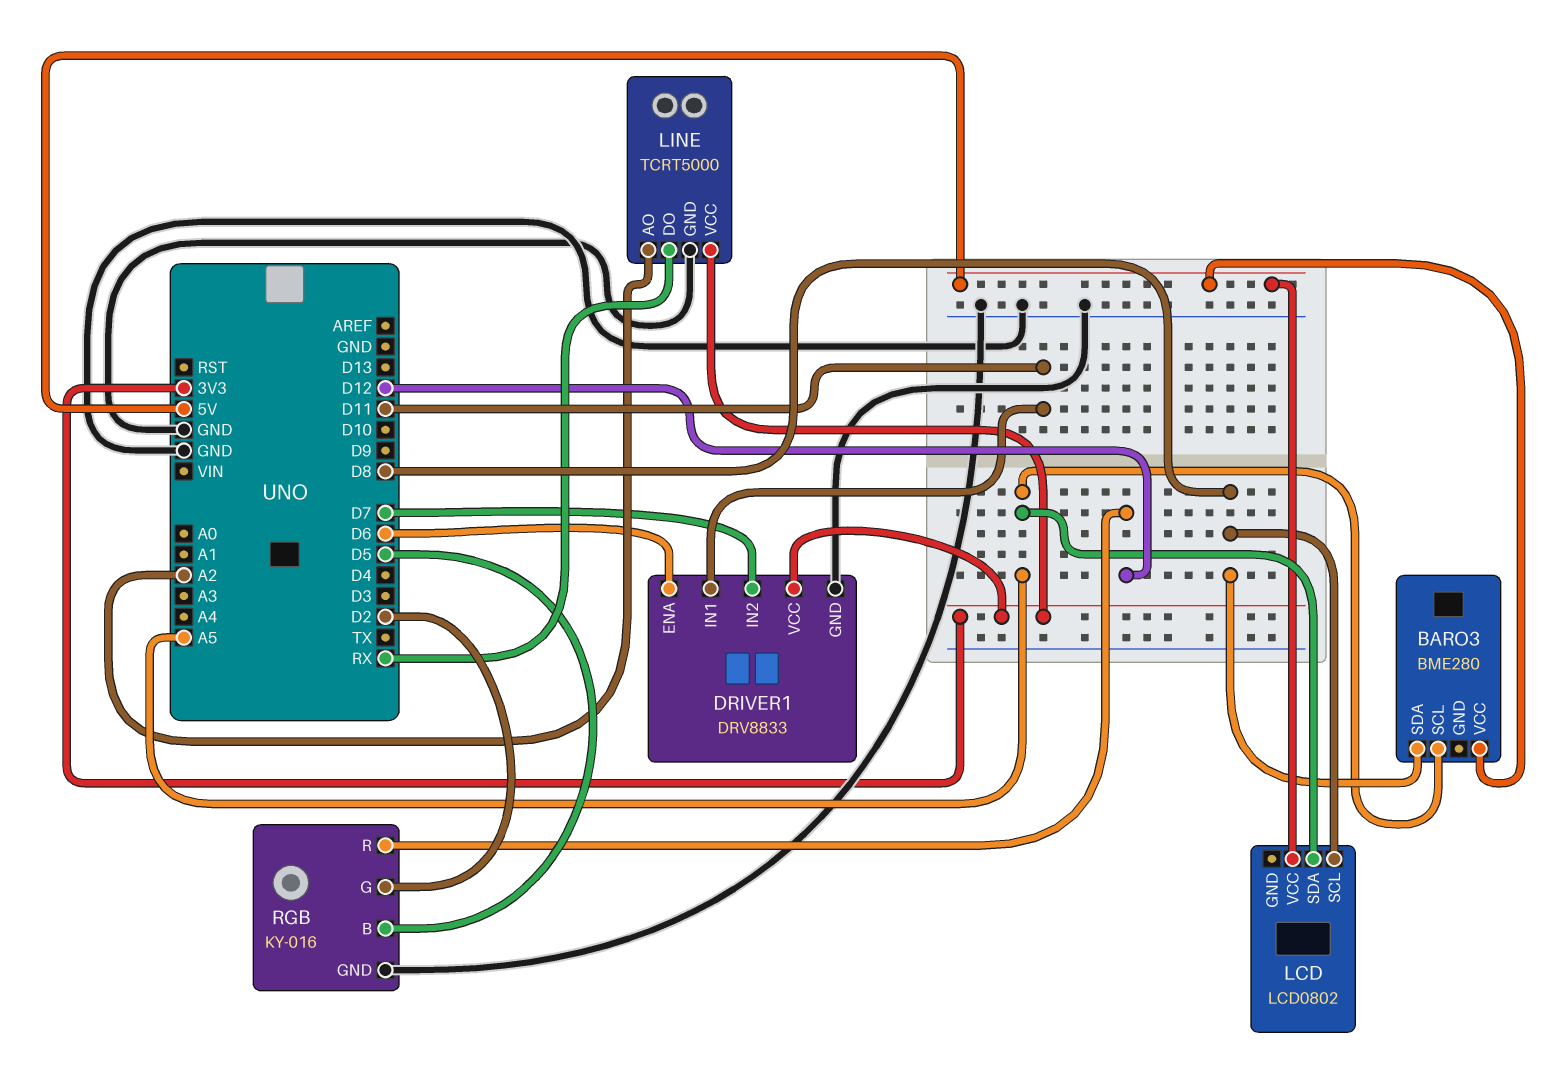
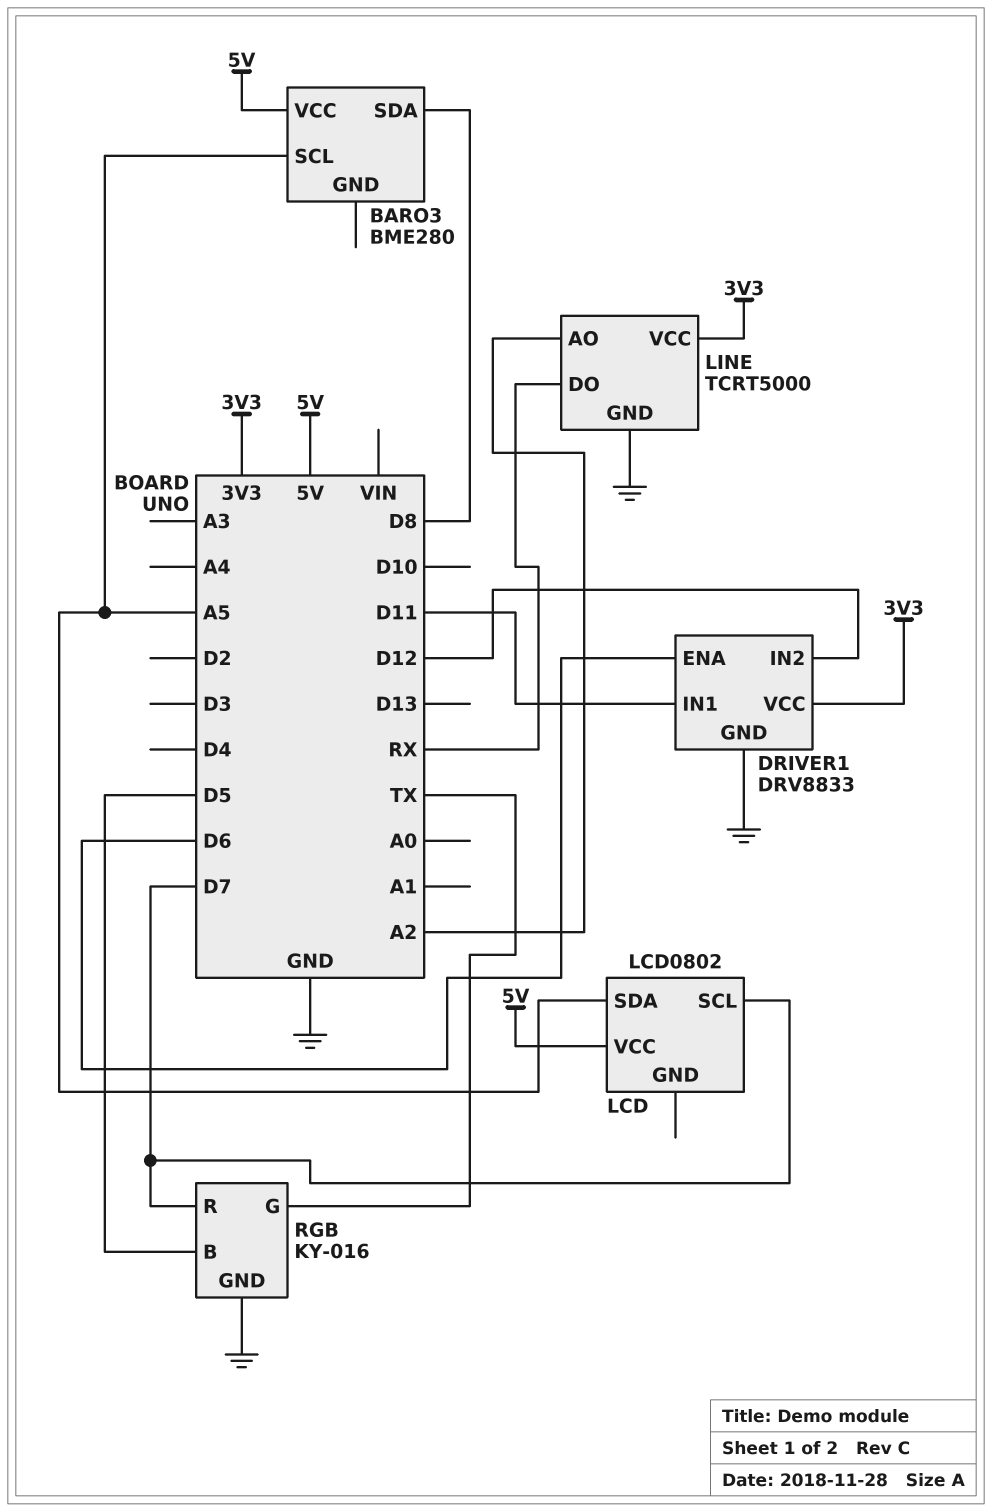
DRIVER1 pin IN2: D7 -> D12
LCD pin SCL: D8 -> D7
RGB pin G: D2 -> TX
RGB pin R: D12 -> D7

